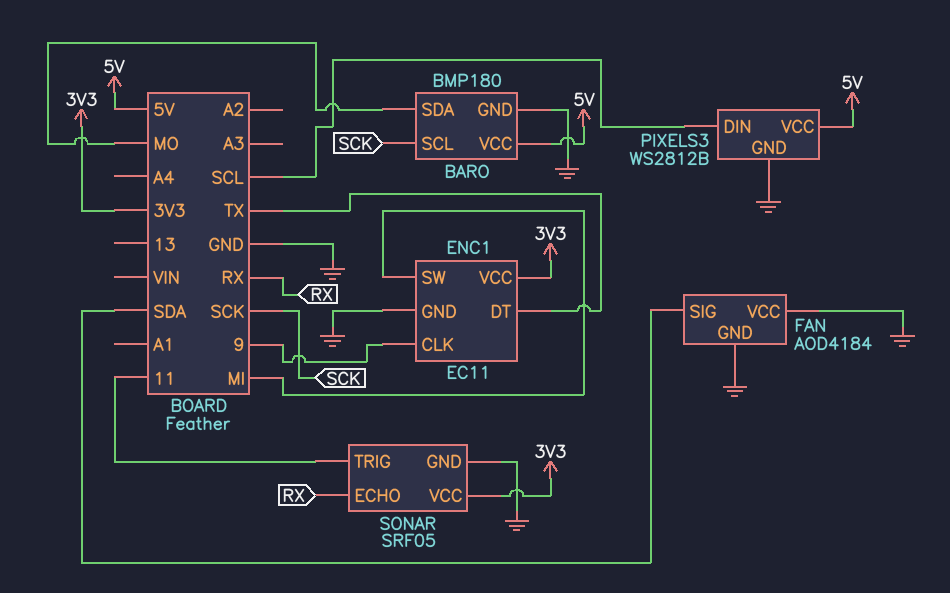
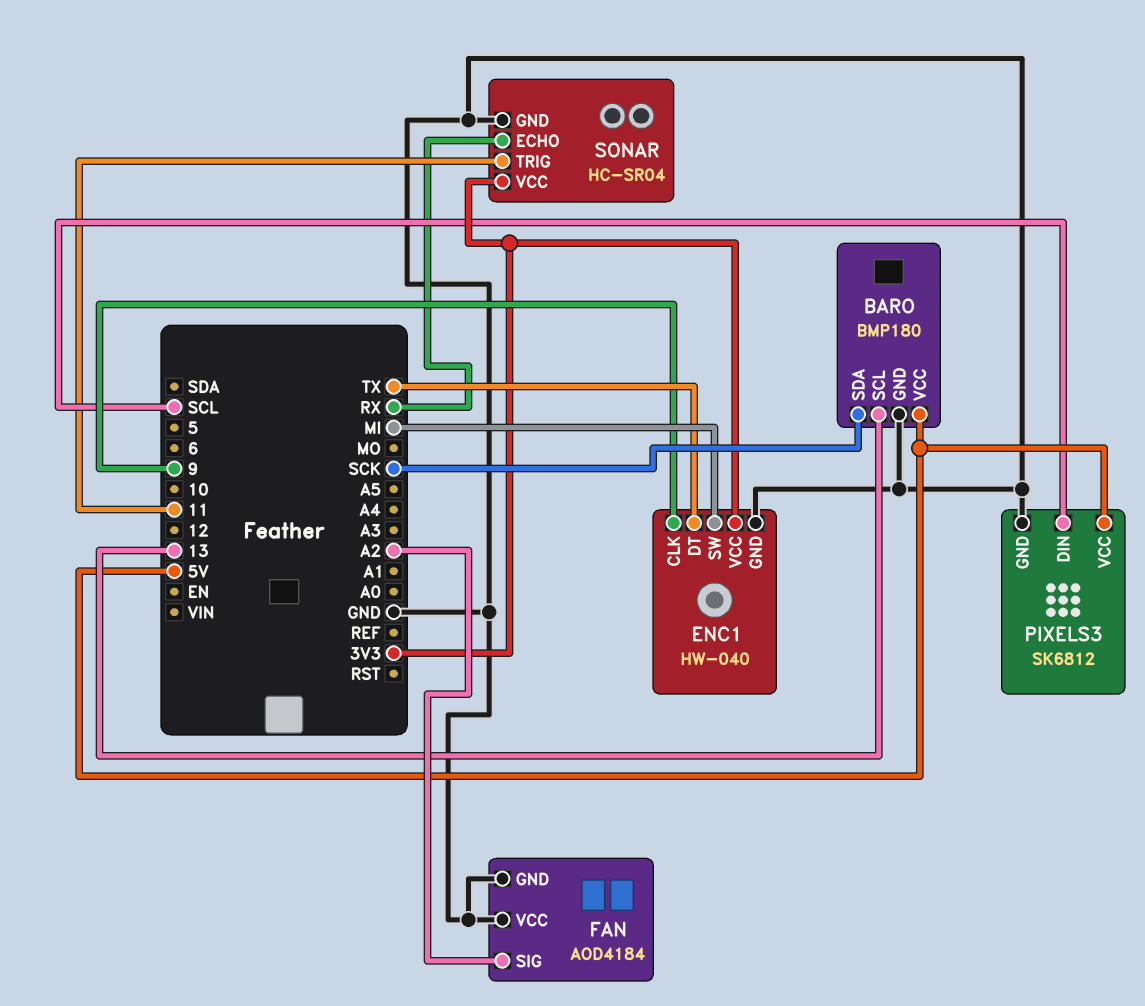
BARO pin SCL: SCK -> 13
BARO pin SDA: MO -> SCK
ENC1: EC11 -> HW-040
FAN pin SIG: SDA -> A2
PIXELS3: WS2812B -> SK6812
SONAR: SRF05 -> HC-SR04

